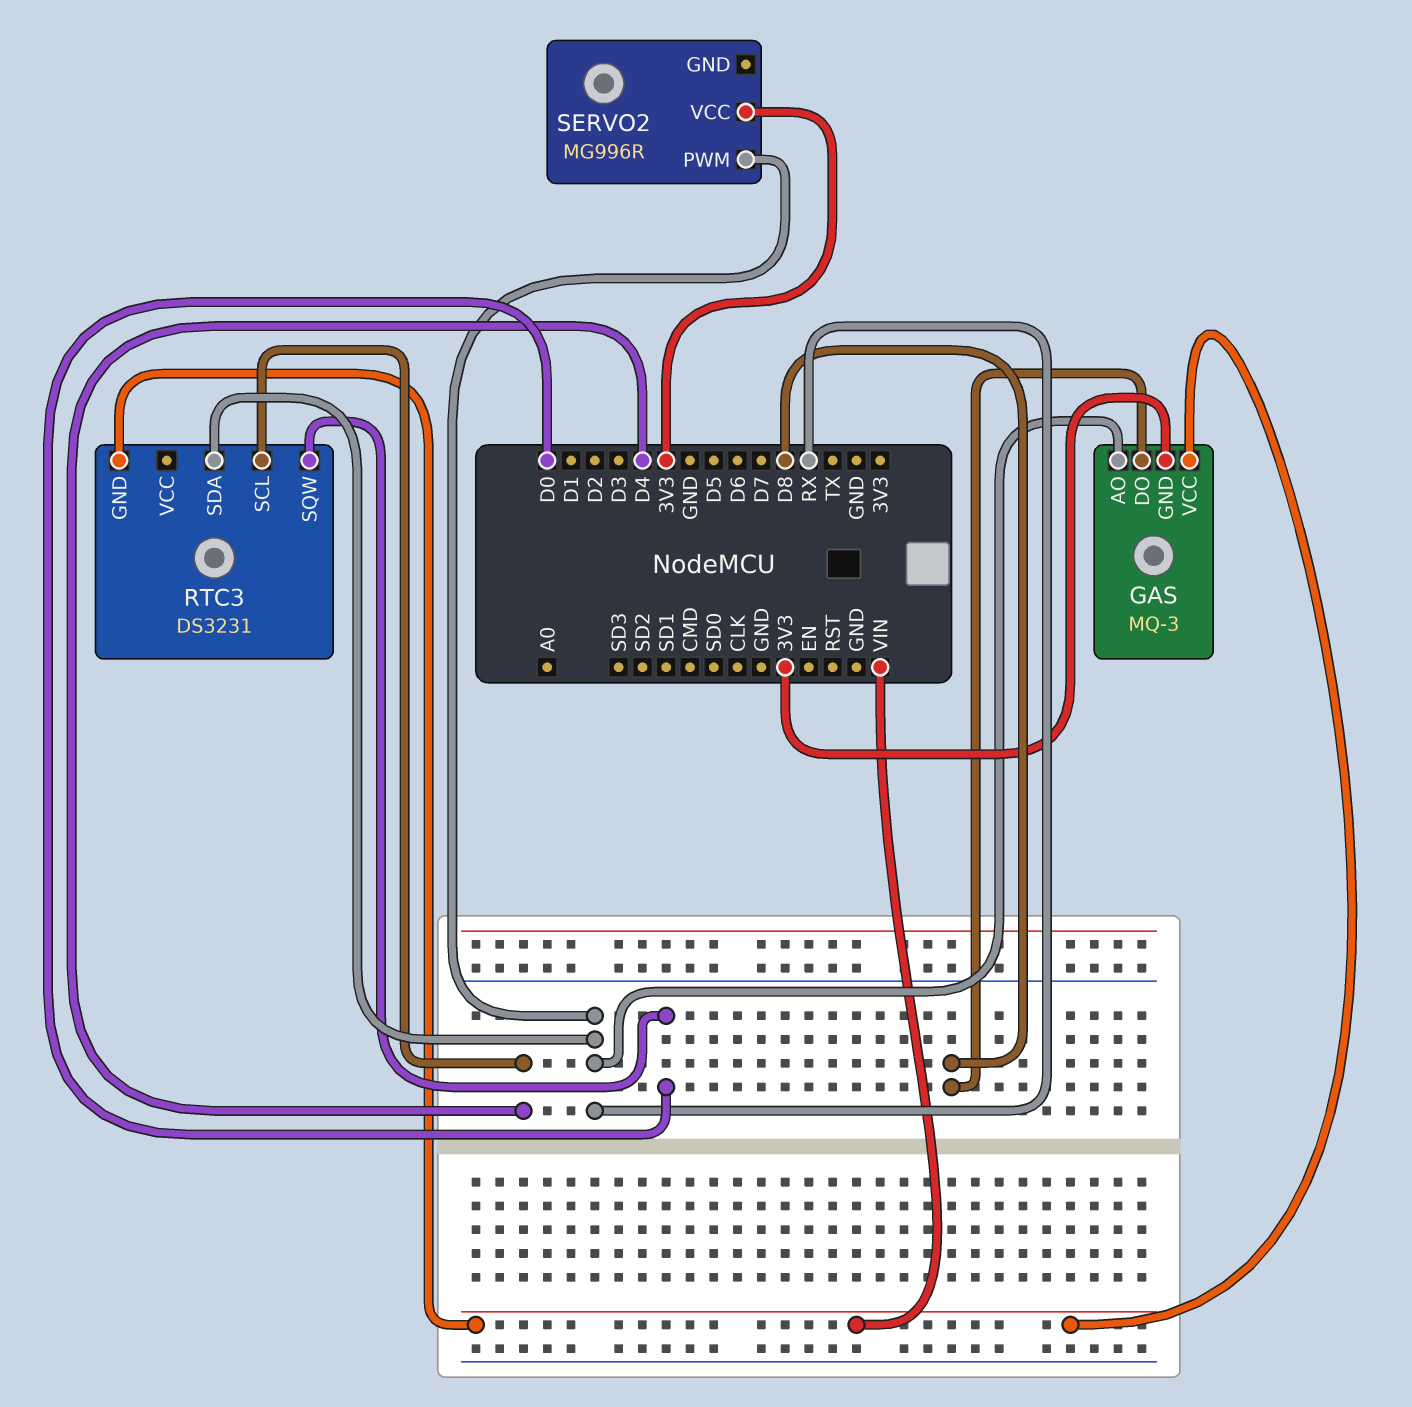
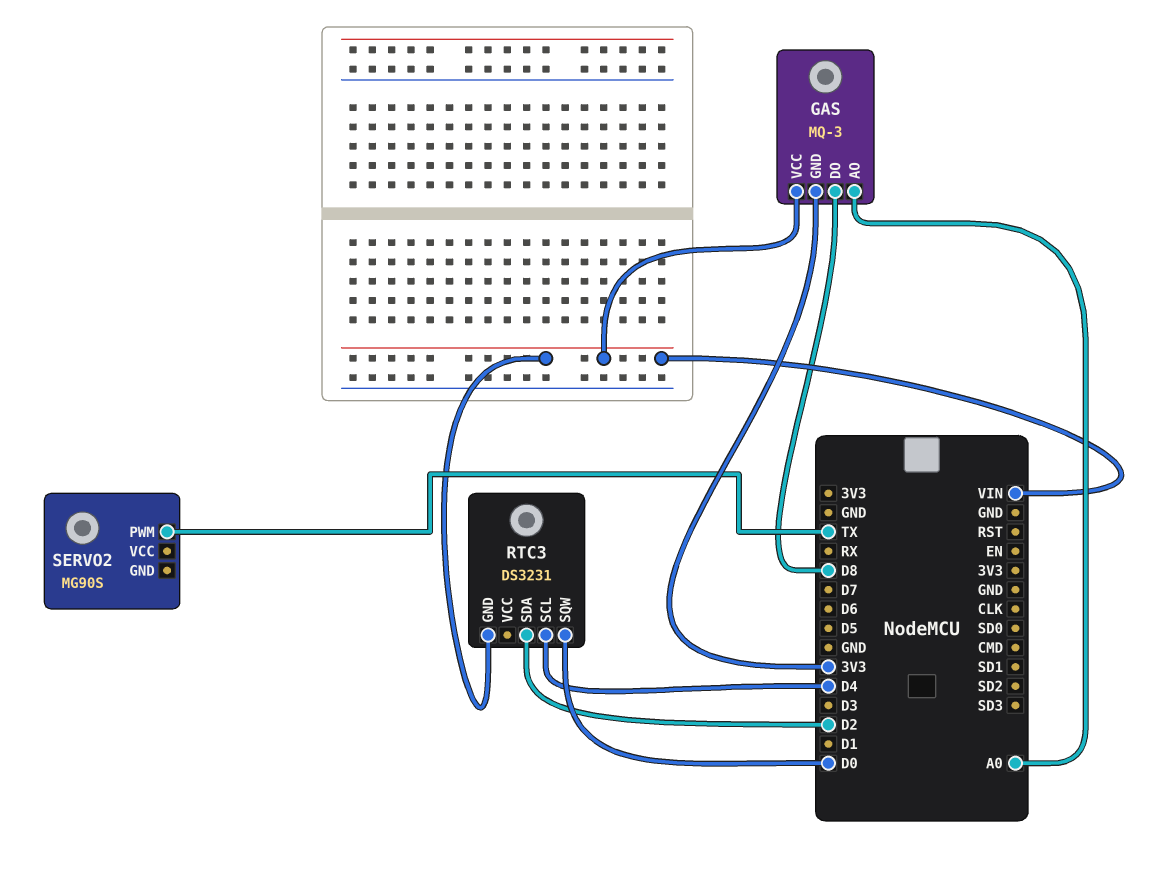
GAS pin AO: RX -> A0
RTC3 pin SDA: RX -> D2
SERVO2: MG996R -> MG90S
SERVO2 pin PWM: RX -> TX
SERVO2 pin VCC: 3V3 -> none

